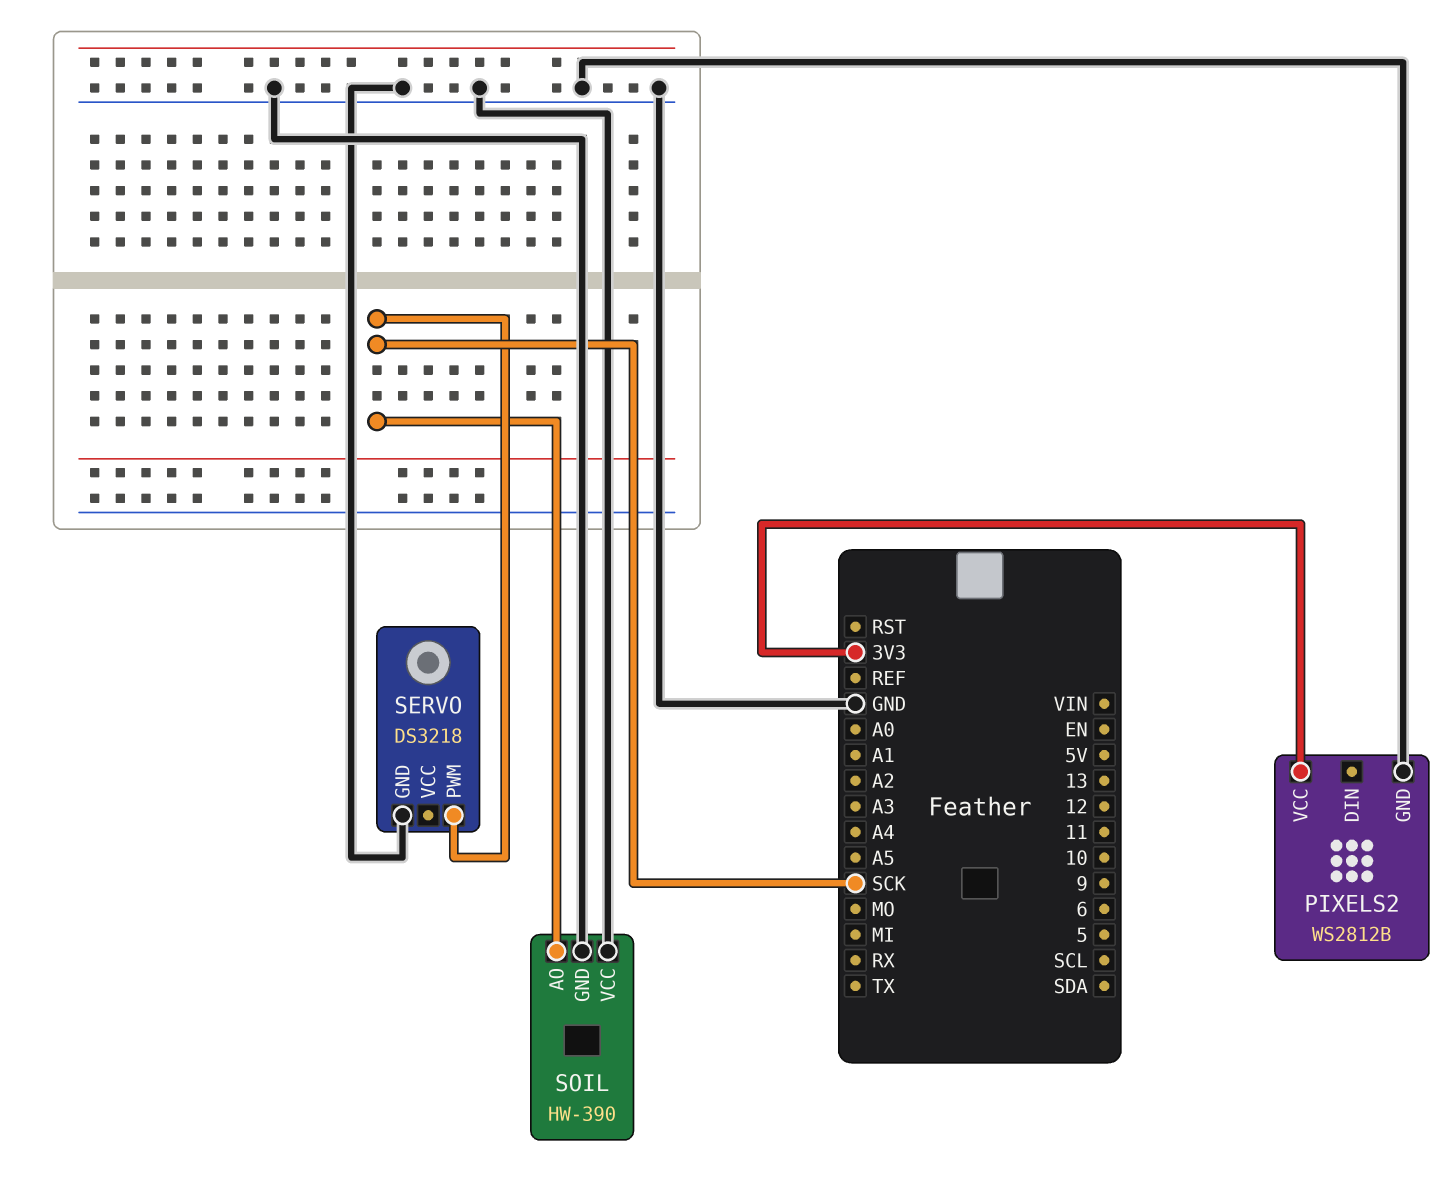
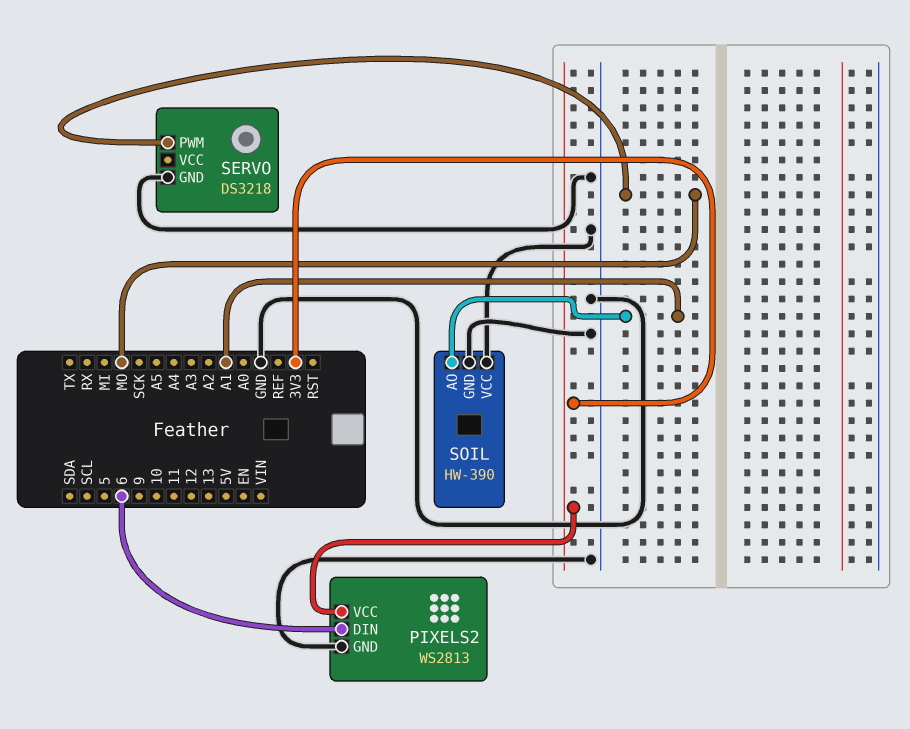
PIXELS2: WS2812B -> WS2813
PIXELS2 pin DIN: none -> 6
SERVO pin PWM: SCK -> MO
SOIL pin AO: SCK -> A1

